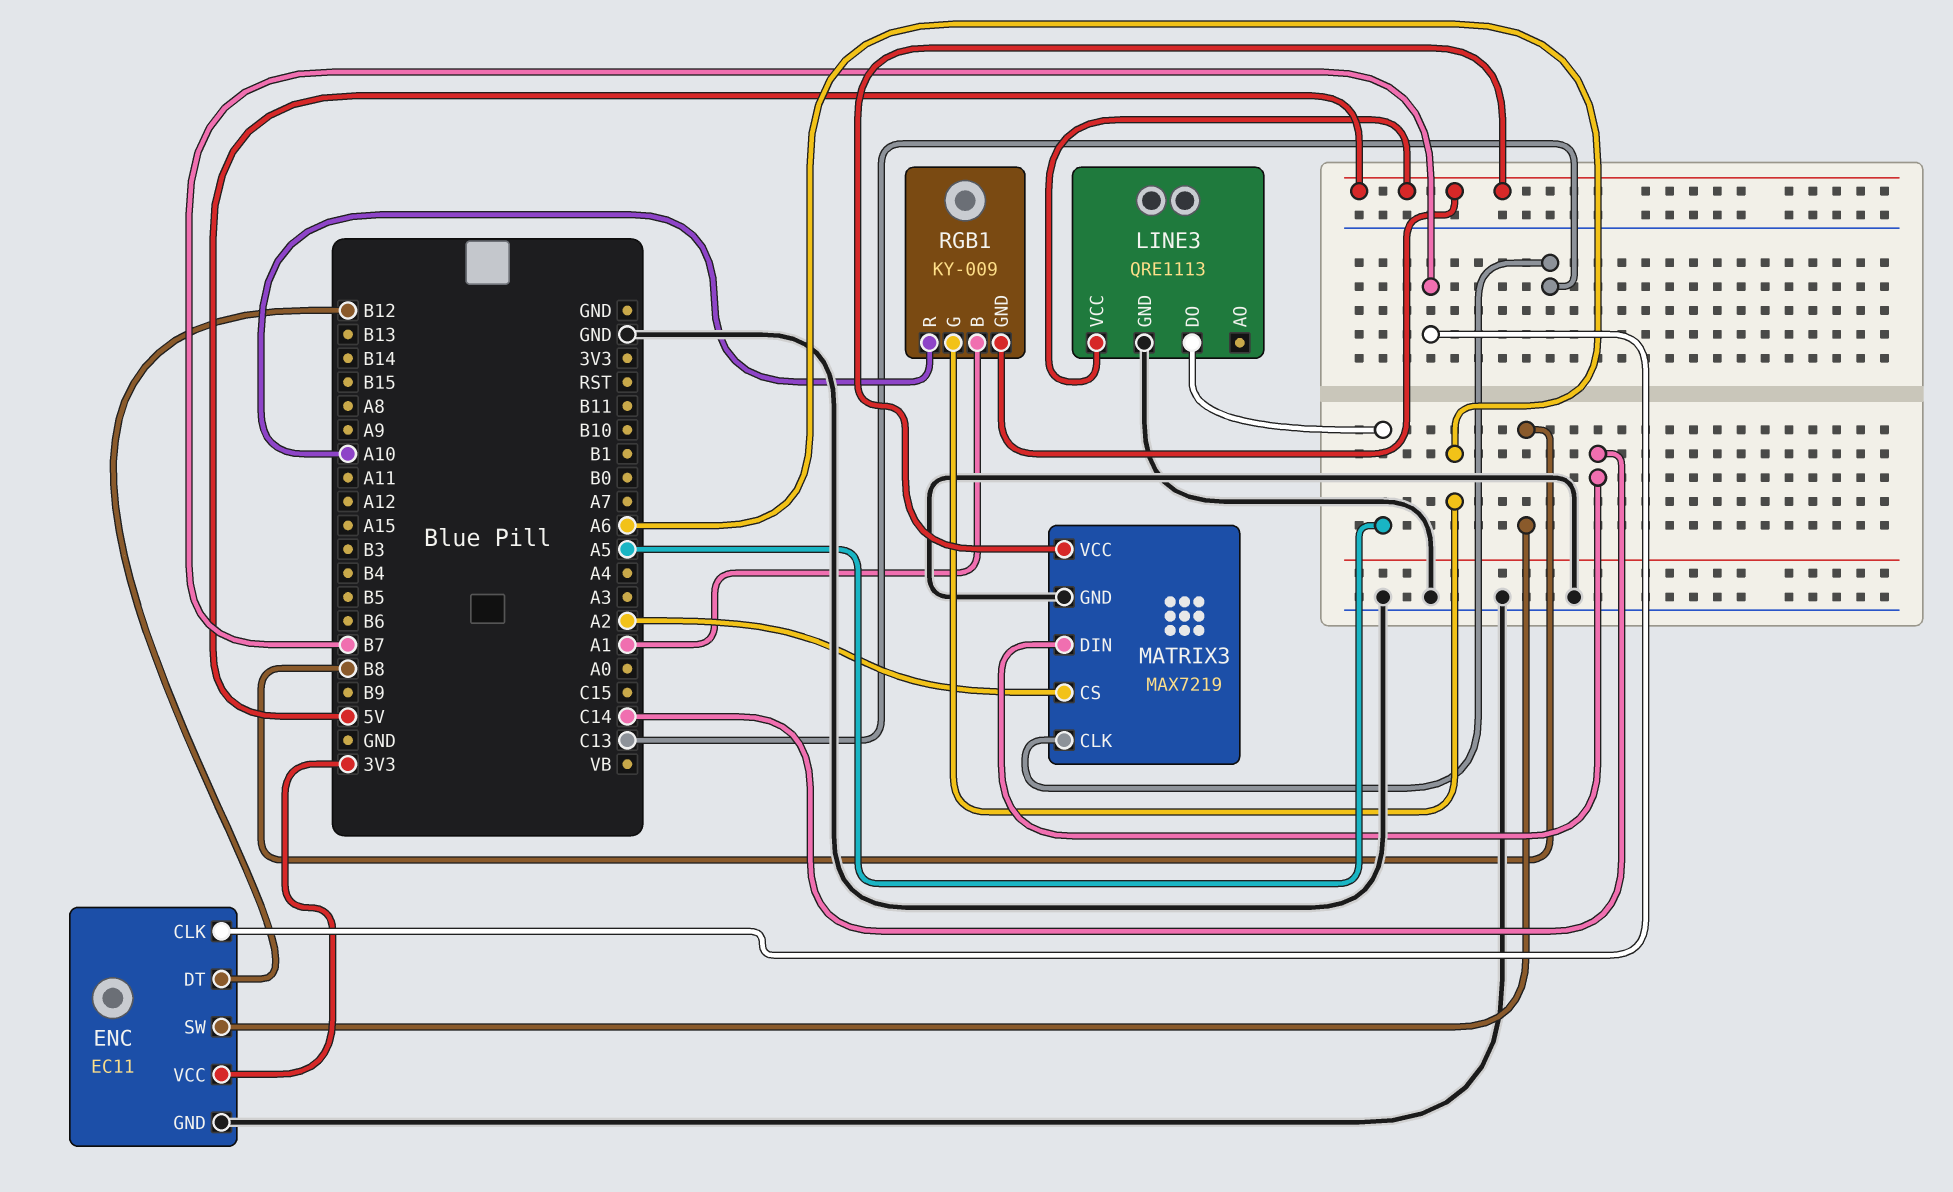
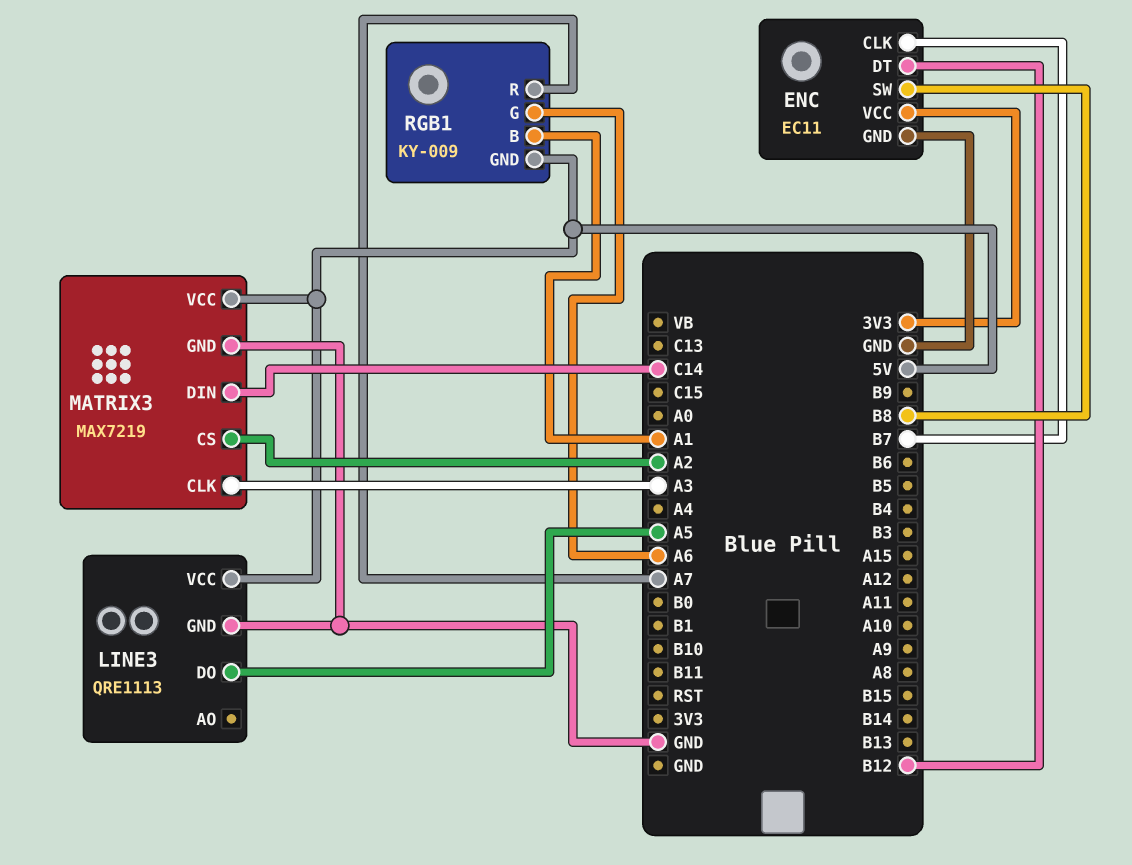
MATRIX3 pin CLK: C13 -> A3
RGB1 pin R: A10 -> A7

